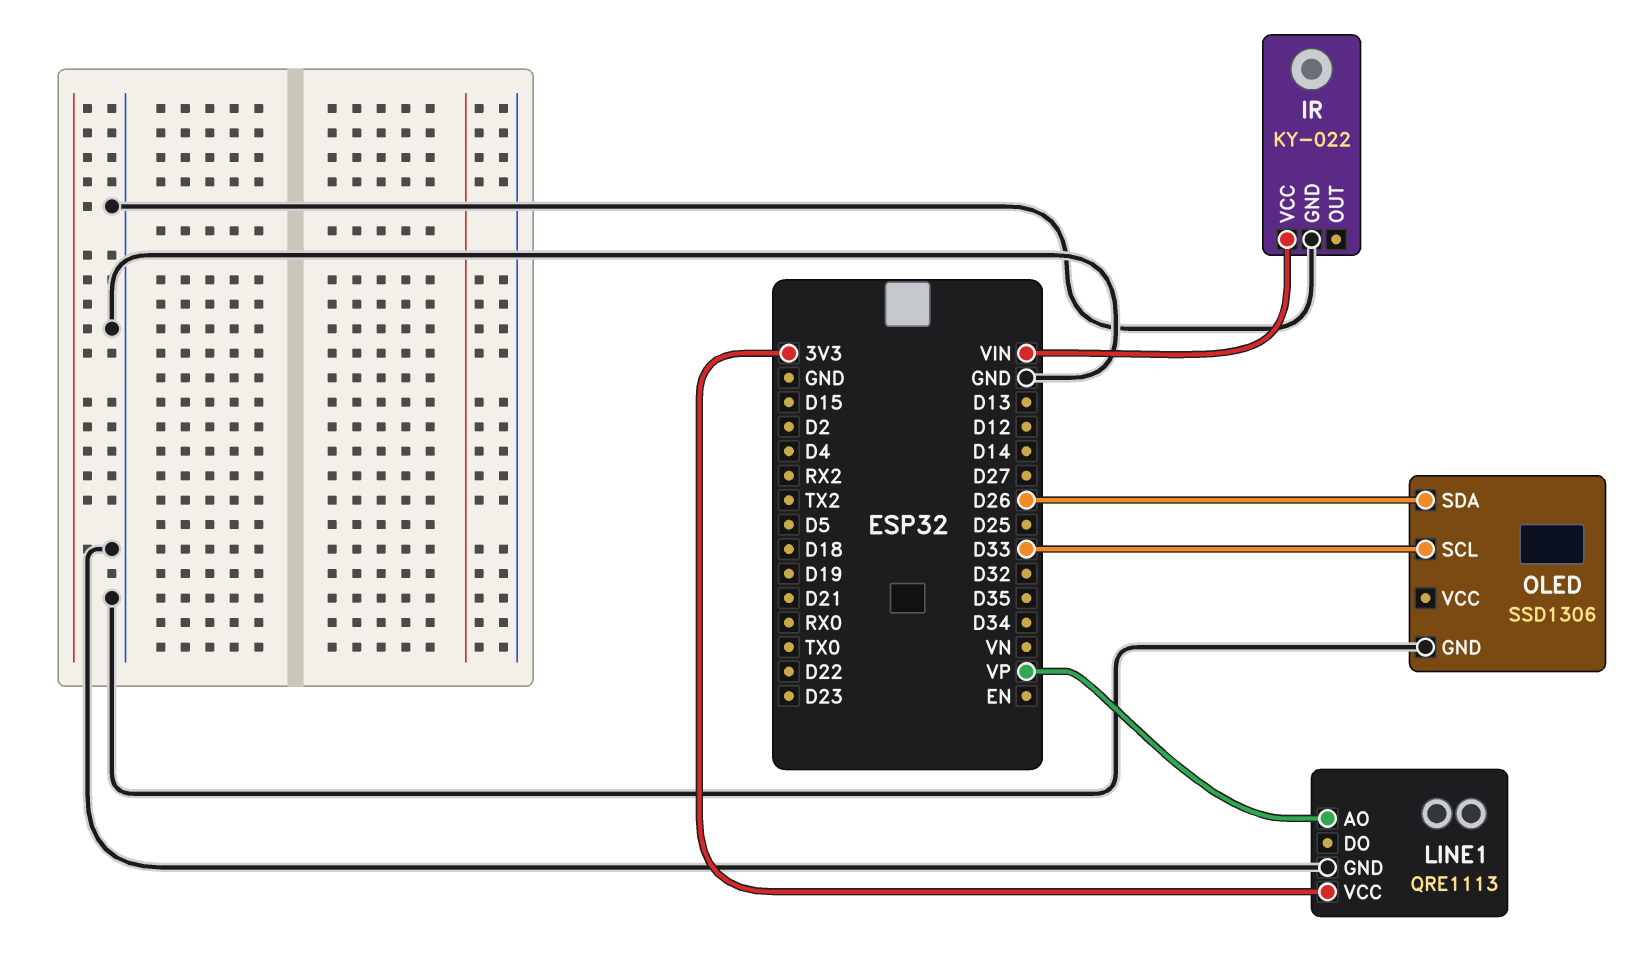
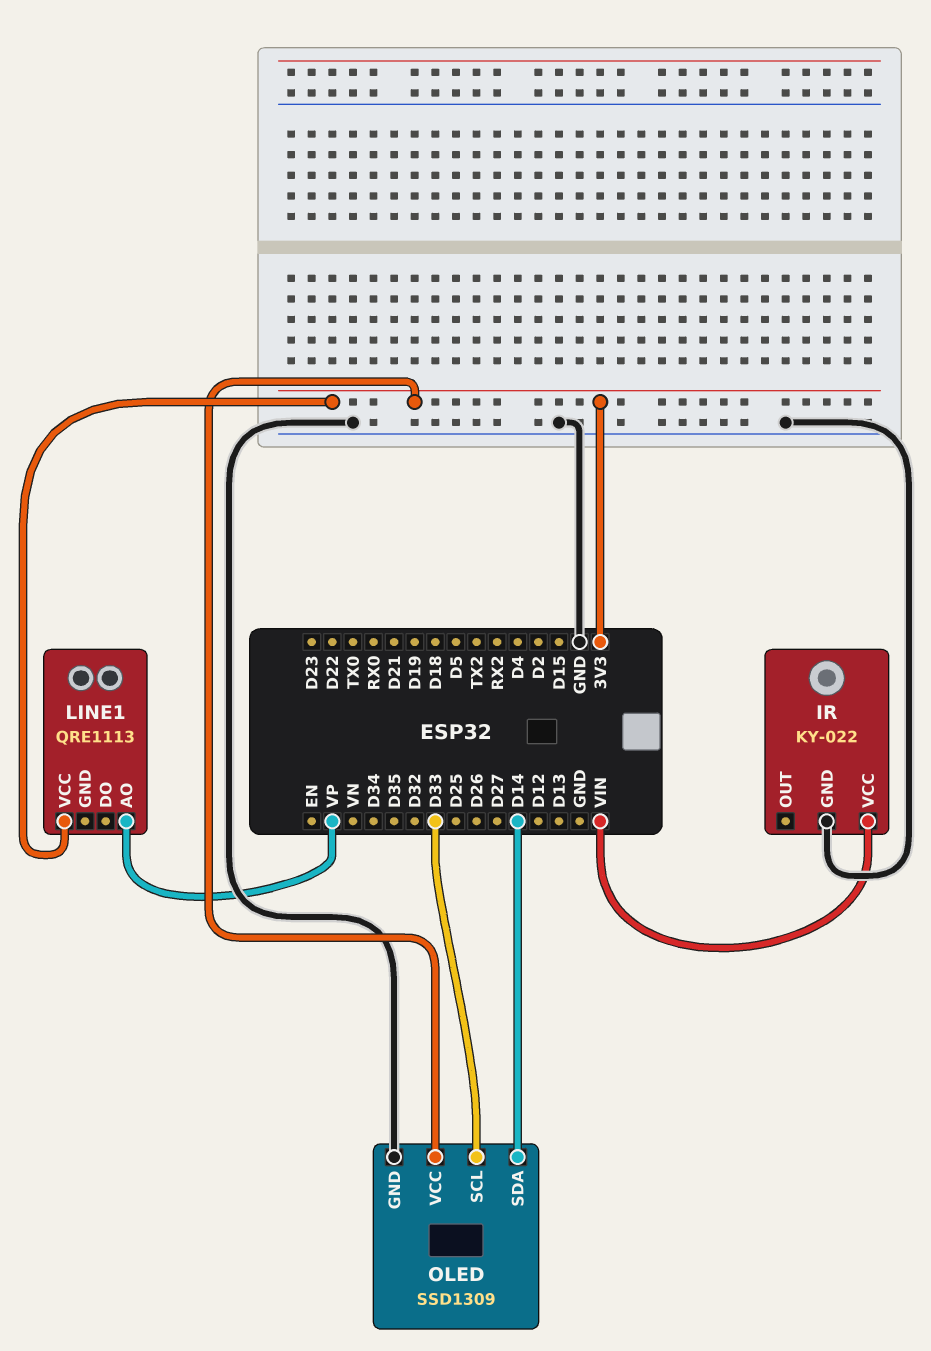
LINE1 pin GND: GND -> none
OLED: SSD1306 -> SSD1309
OLED pin SDA: D26 -> D14
OLED pin VCC: none -> 3V3

